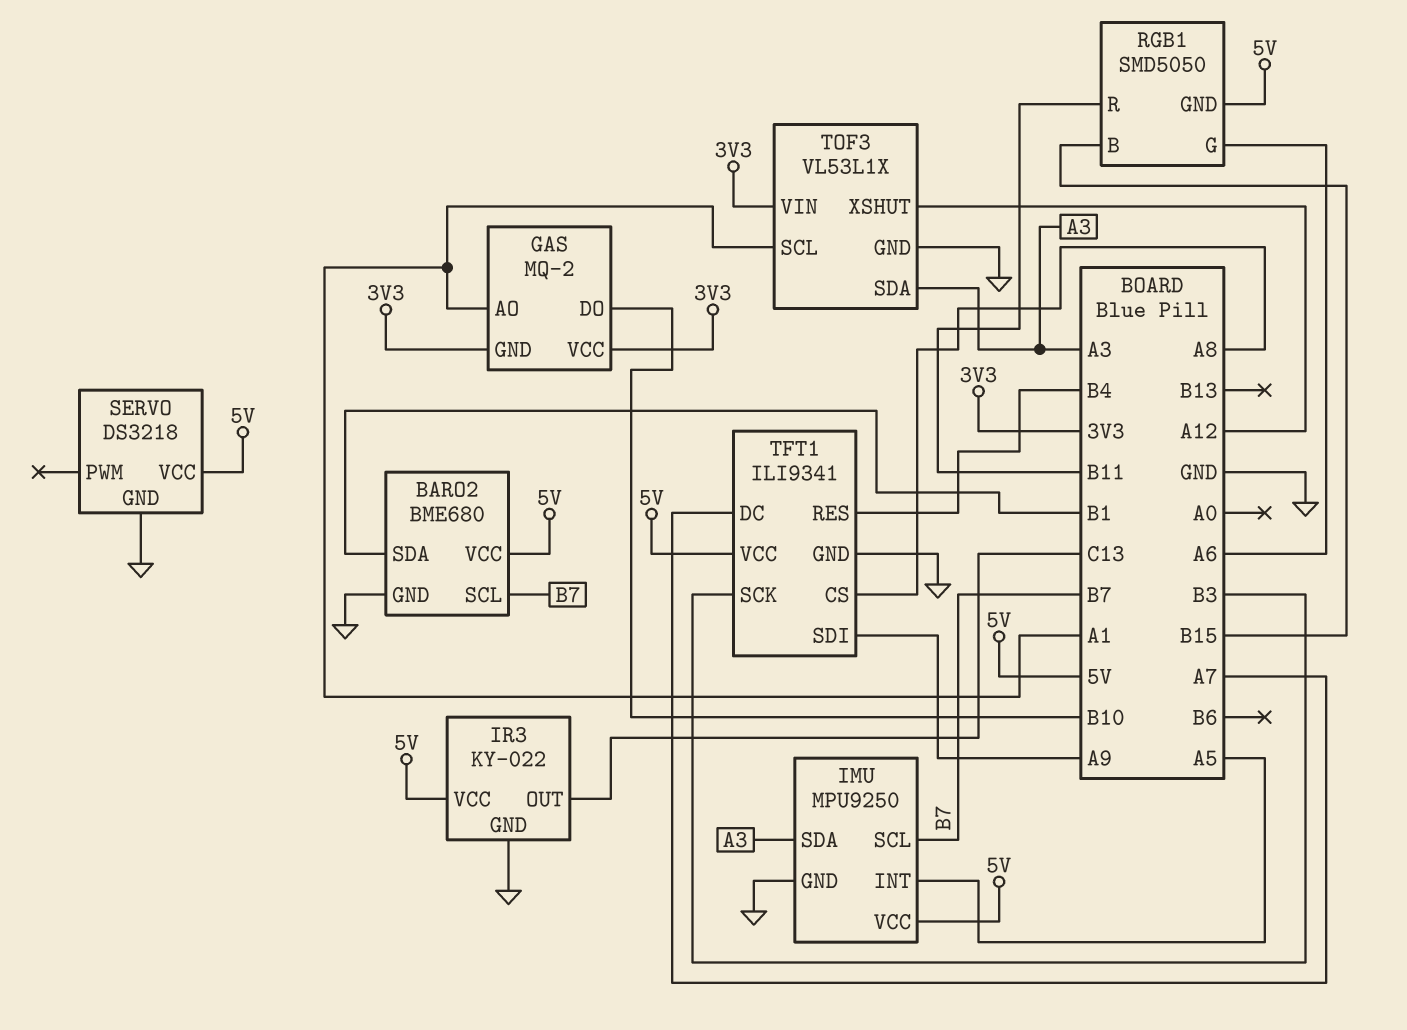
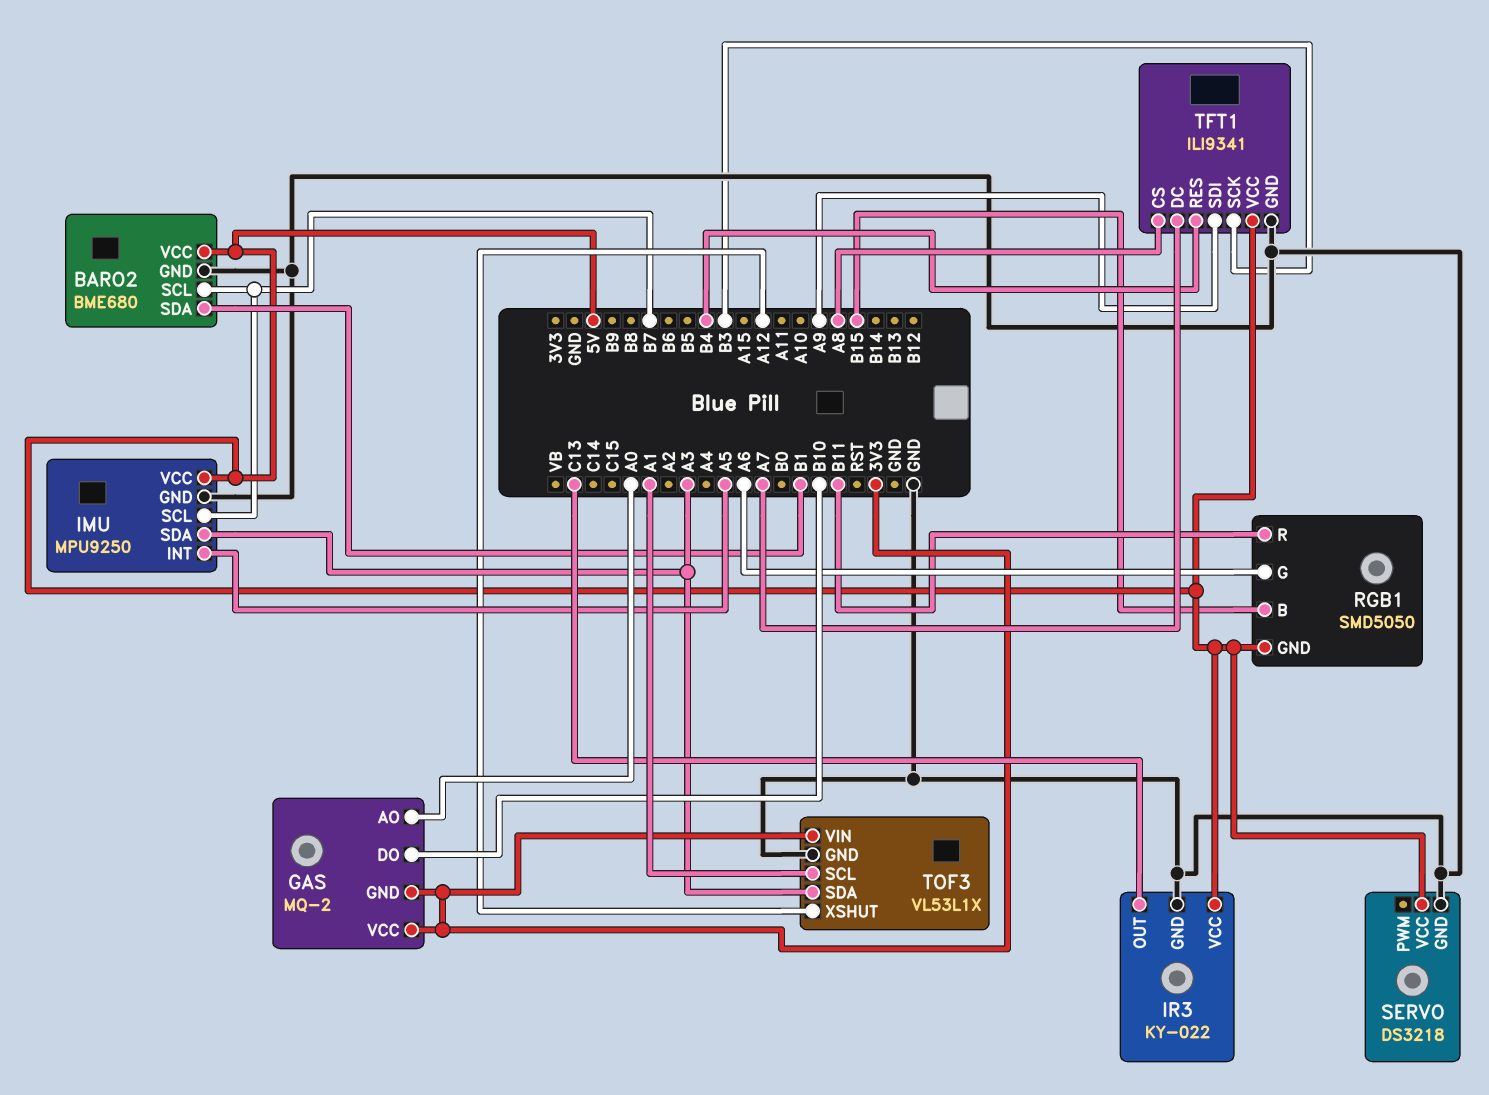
GAS pin AO: A1 -> A0

